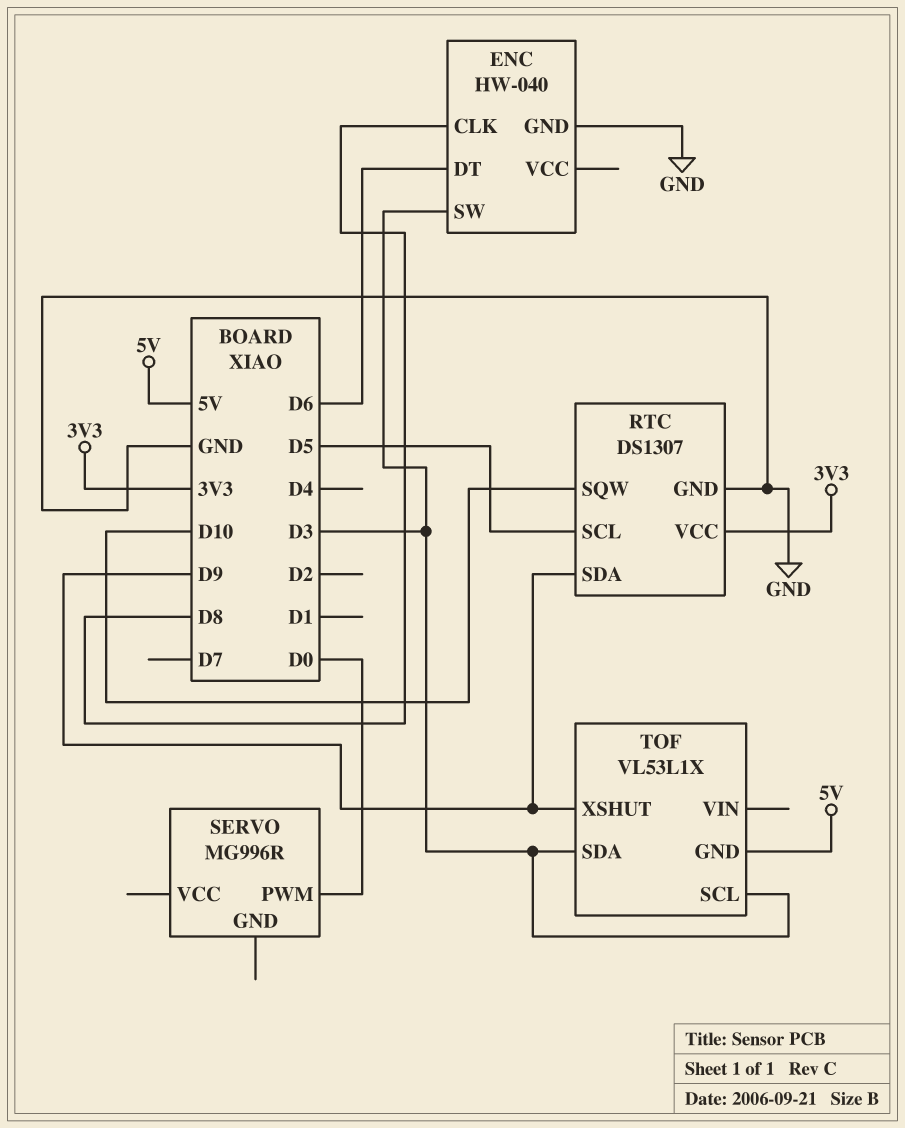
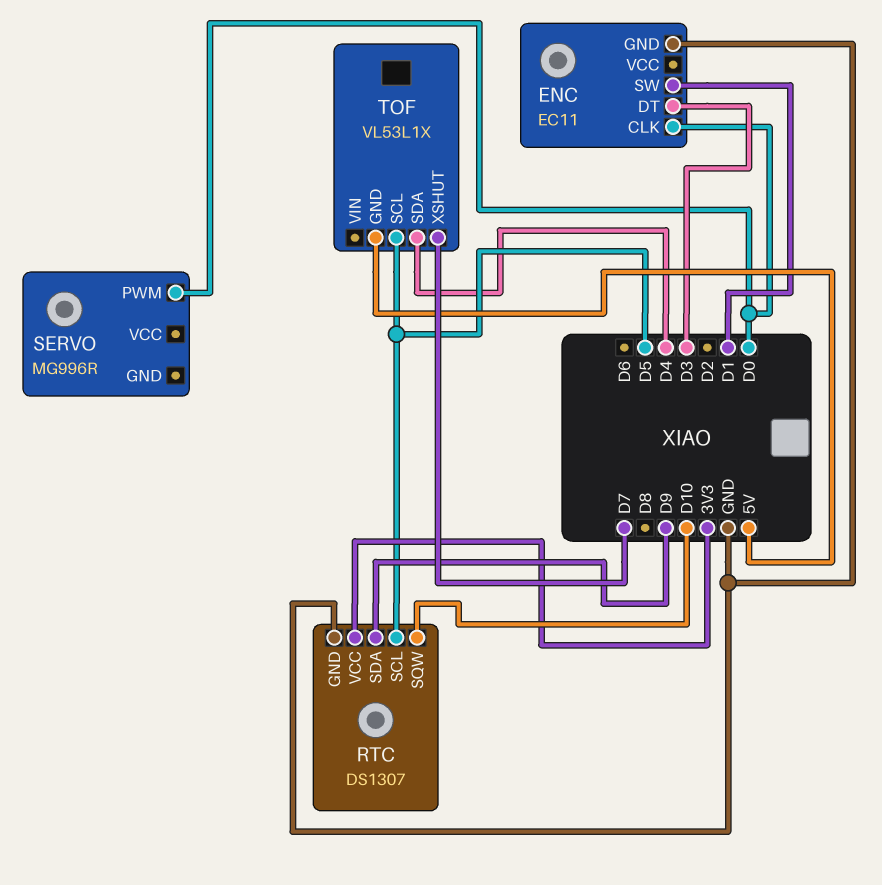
ENC: HW-040 -> EC11
ENC pin CLK: D8 -> D0
ENC pin DT: D6 -> D3
ENC pin SW: D3 -> D1
TOF pin SCL: D3 -> D5
TOF pin SDA: D3 -> D4
TOF pin XSHUT: D9 -> D7

